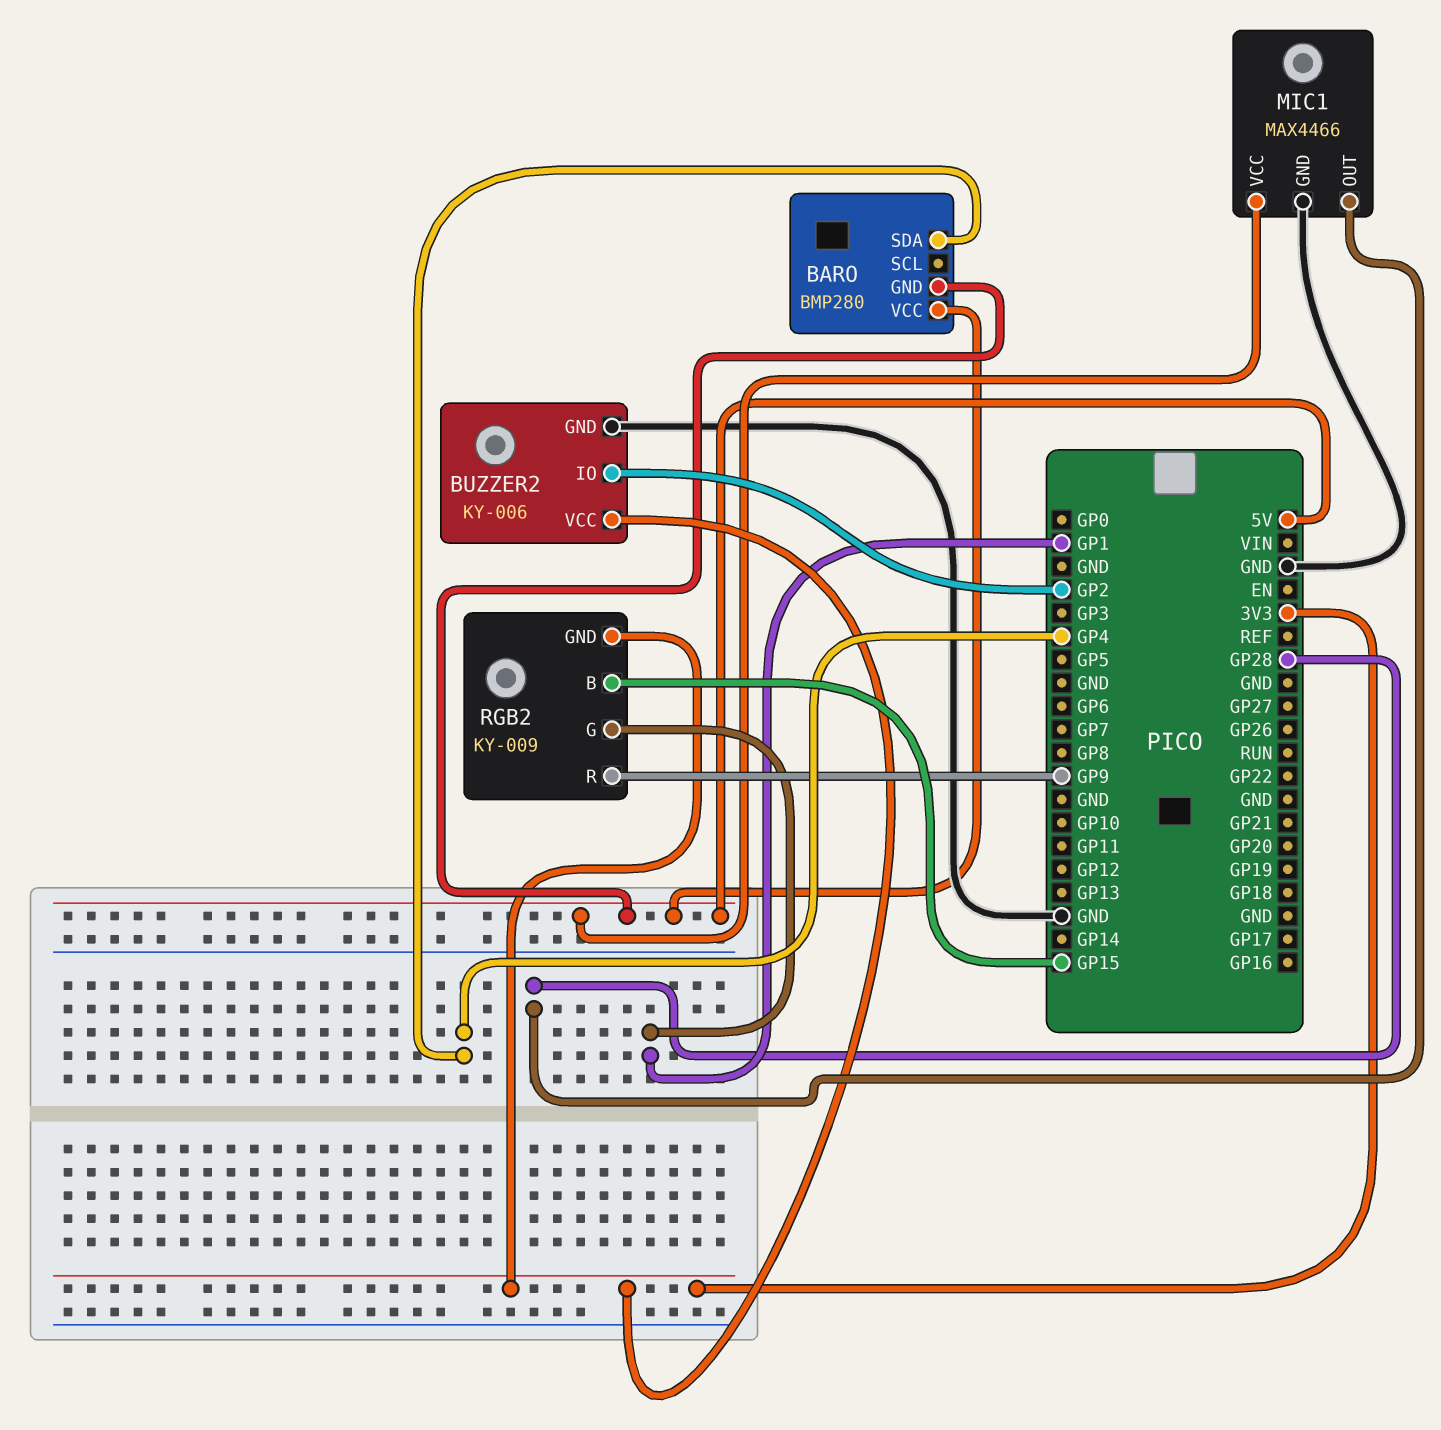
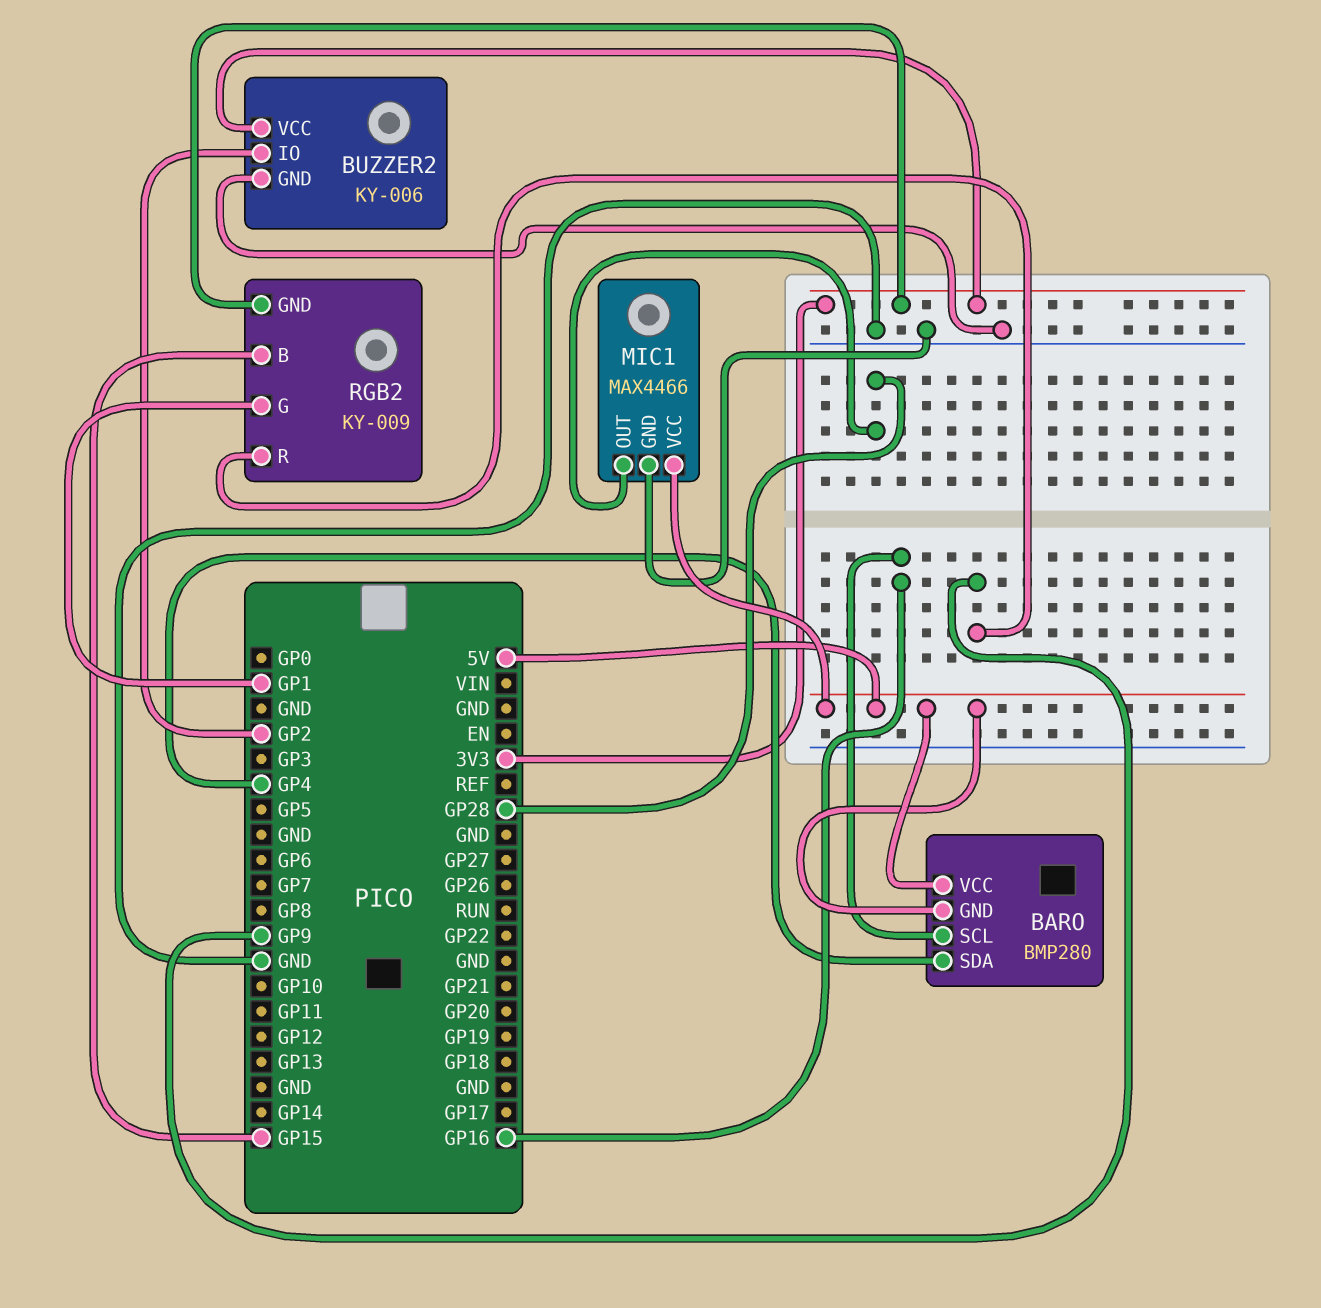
BARO pin SCL: none -> GP16

